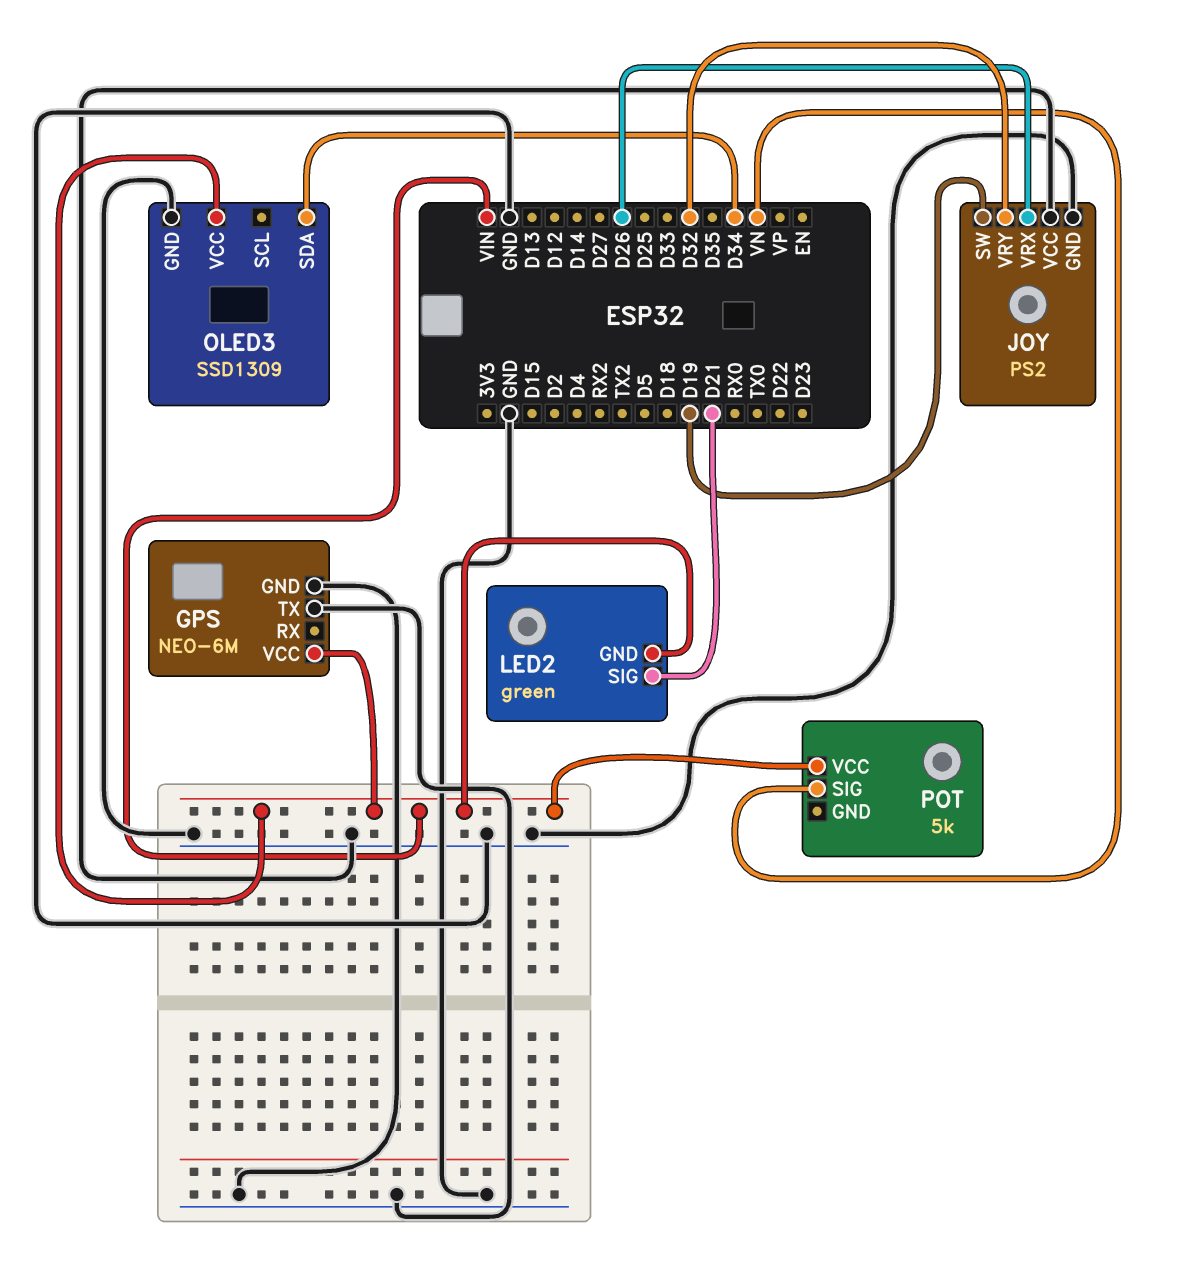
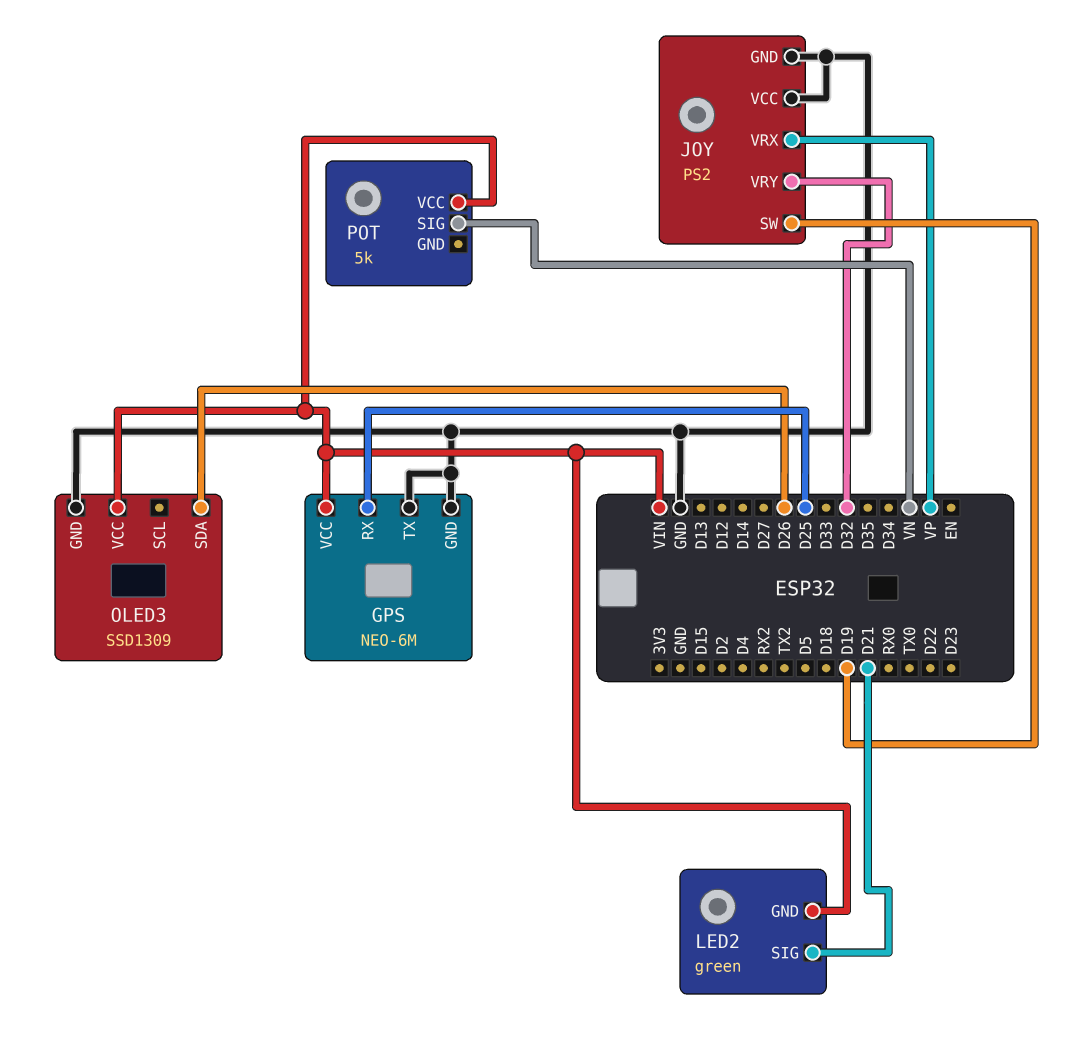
GPS pin RX: none -> D25
JOY pin VRX: D26 -> VP
OLED3 pin SDA: D34 -> D26

